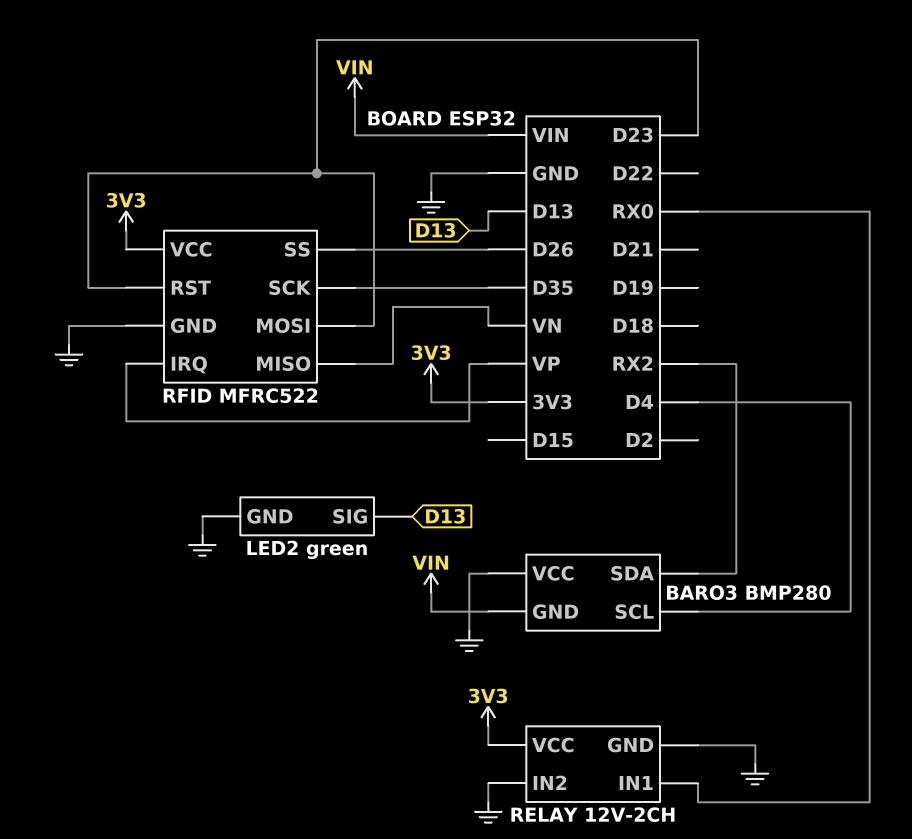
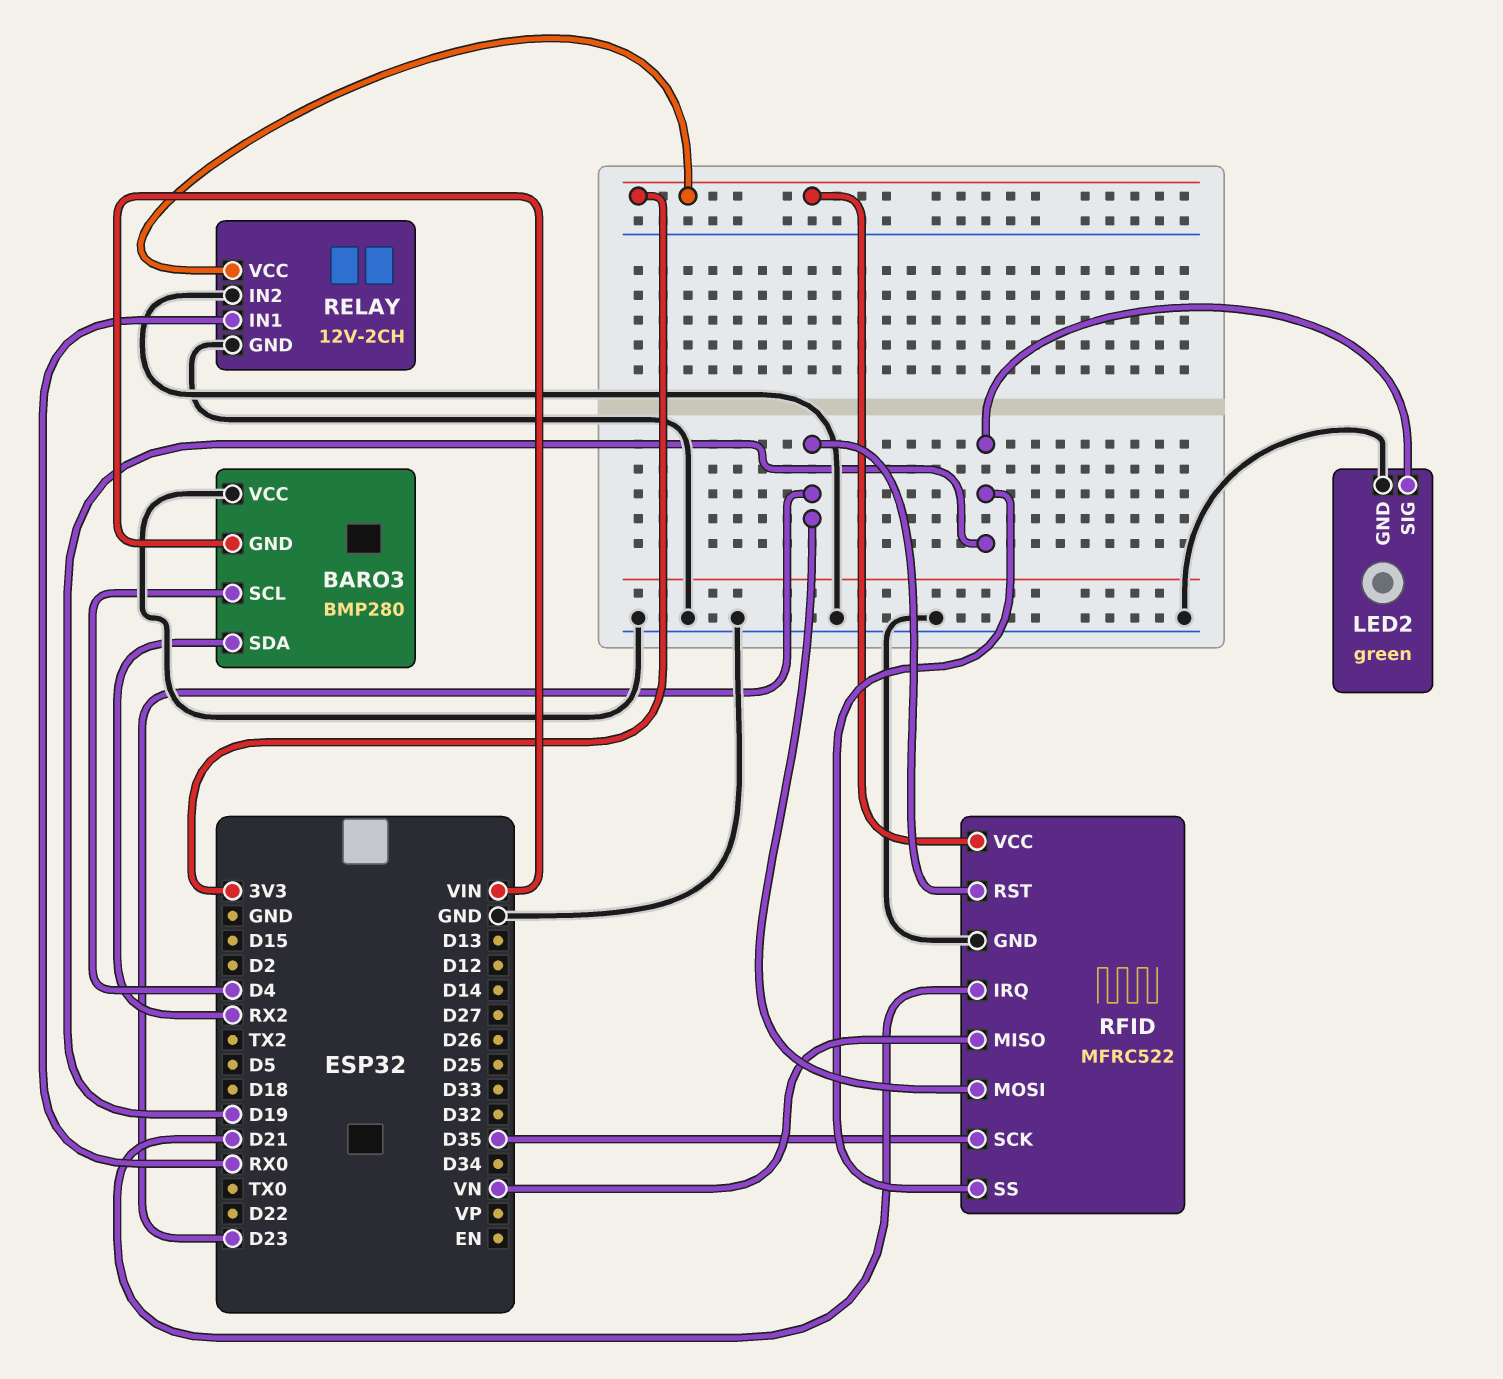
LED2 pin SIG: D13 -> D19
RFID pin IRQ: VP -> D21
RFID pin SS: D26 -> D19

